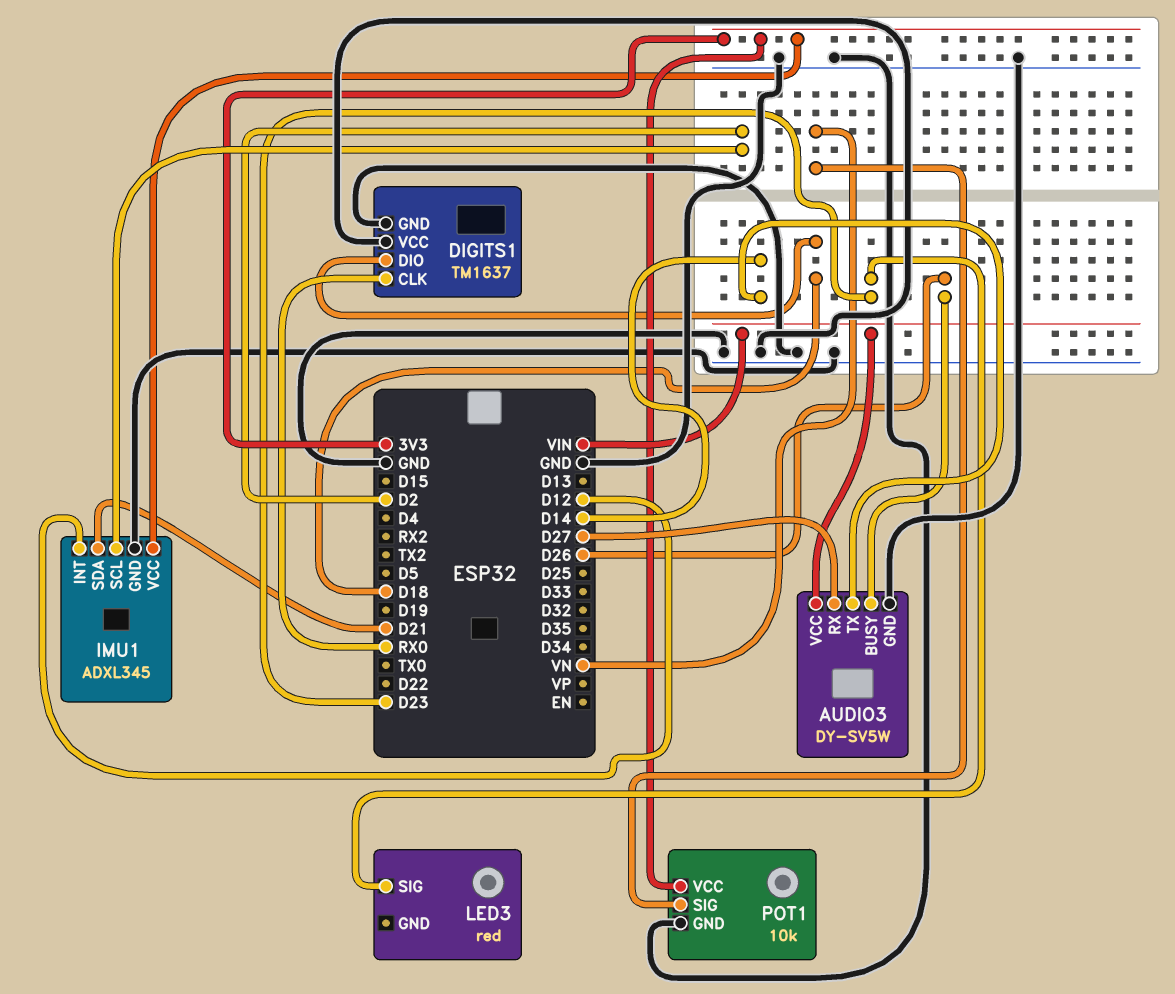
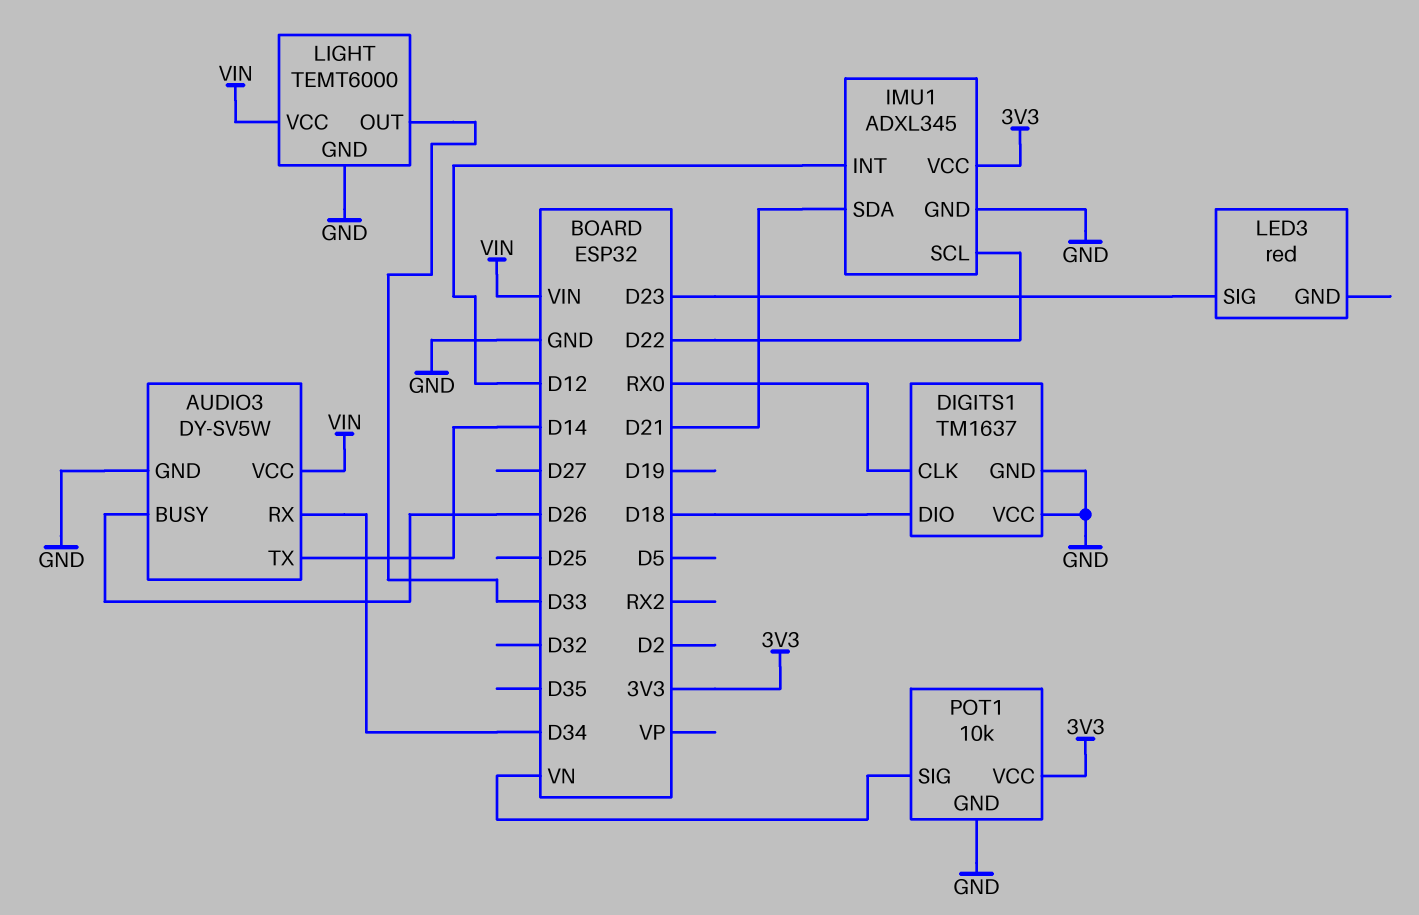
AUDIO3 pin RX: D27 -> D34
IMU1 pin SCL: D2 -> D22
LIGHT: none -> TEMT6000
LIGHT pin GND: none -> GND
LIGHT pin OUT: none -> D33
LIGHT pin VCC: none -> VIN

